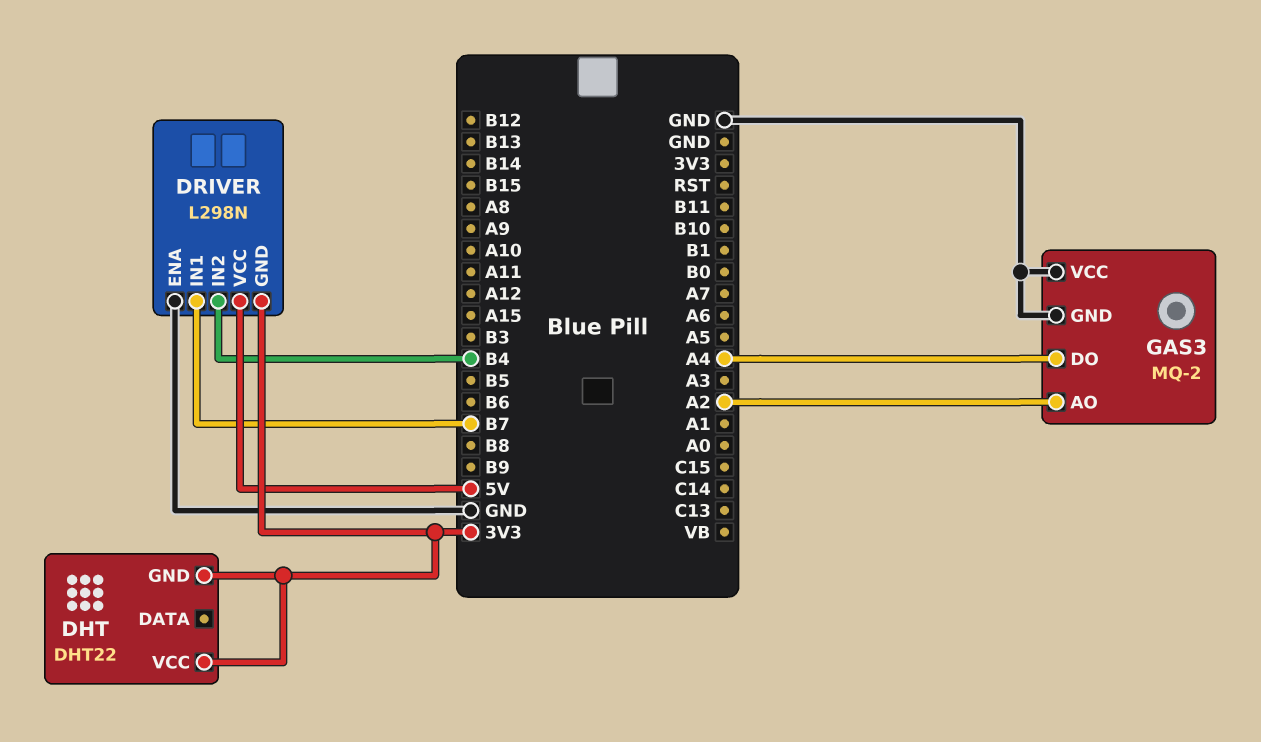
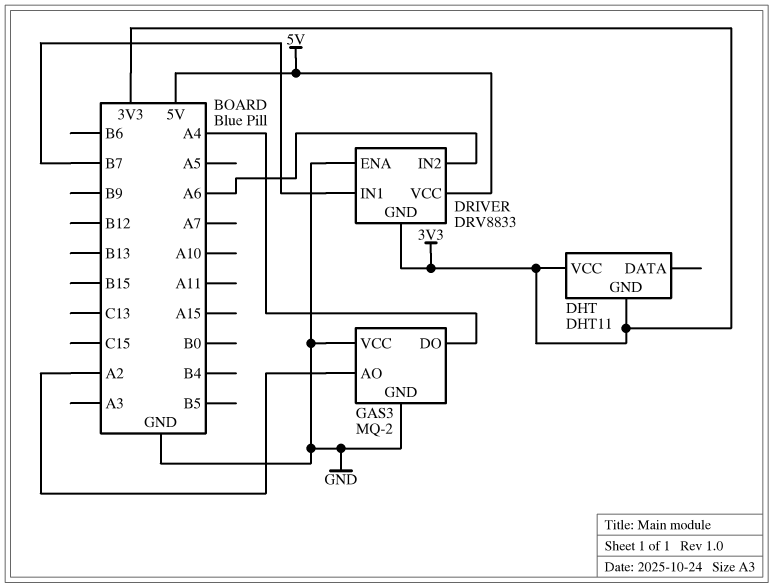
DHT: DHT22 -> DHT11
DRIVER: L298N -> DRV8833
DRIVER pin IN2: B4 -> A6

